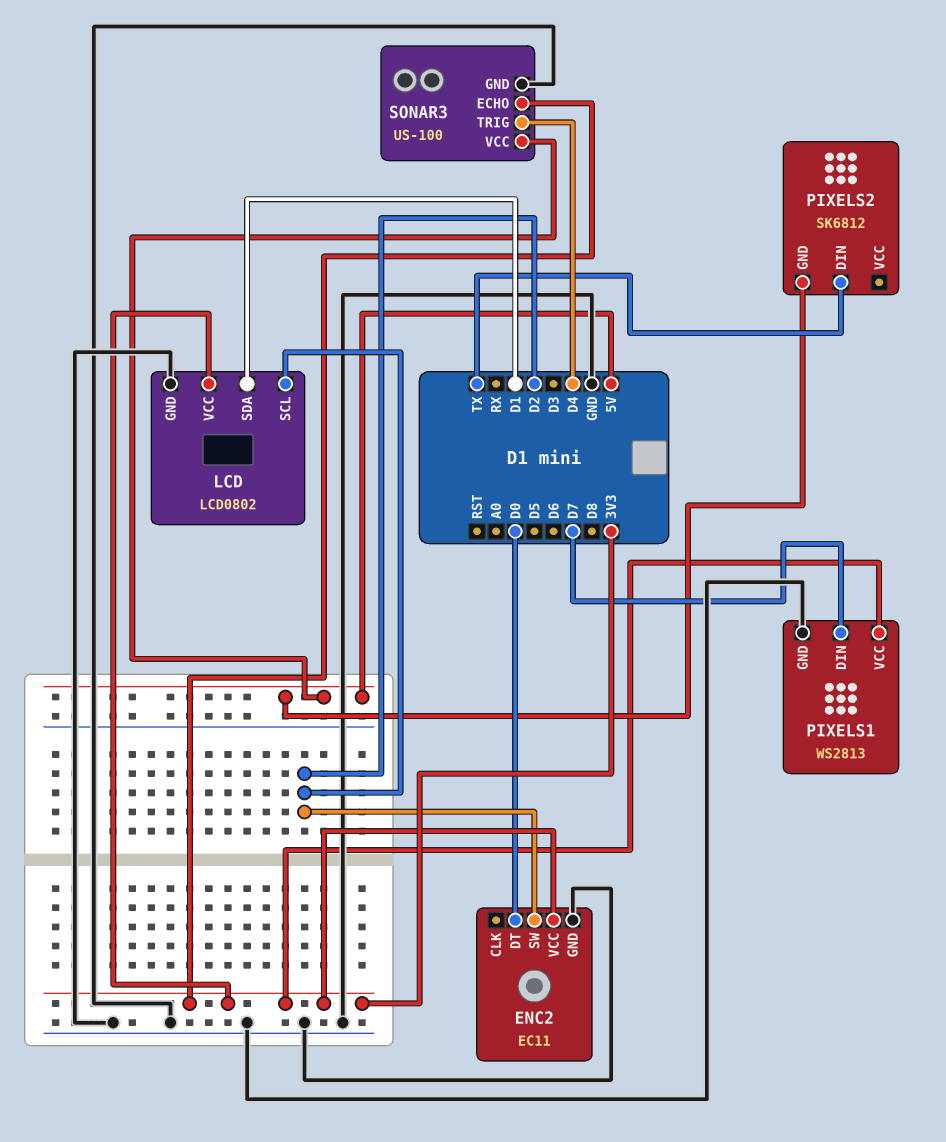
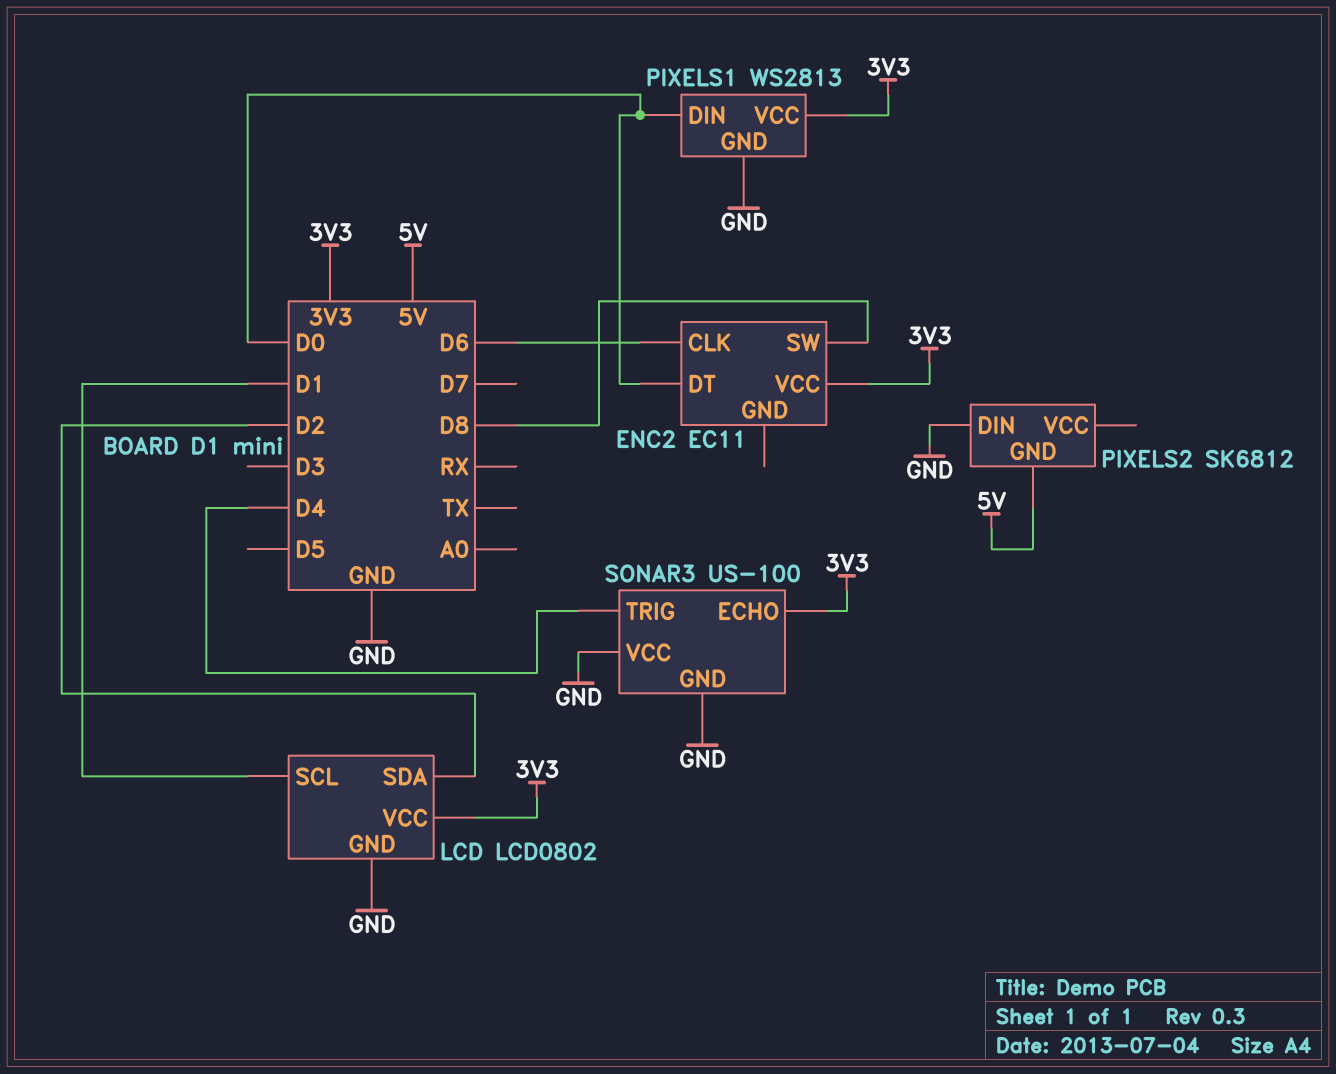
ENC2 pin CLK: none -> D6
ENC2 pin GND: GND -> none
ENC2 pin SW: D2 -> D8
LCD pin SCL: D2 -> D1
LCD pin SDA: D1 -> D2
PIXELS1 pin DIN: D7 -> D0
PIXELS2 pin DIN: TX -> GND
SONAR3 pin VCC: 5V -> GND

